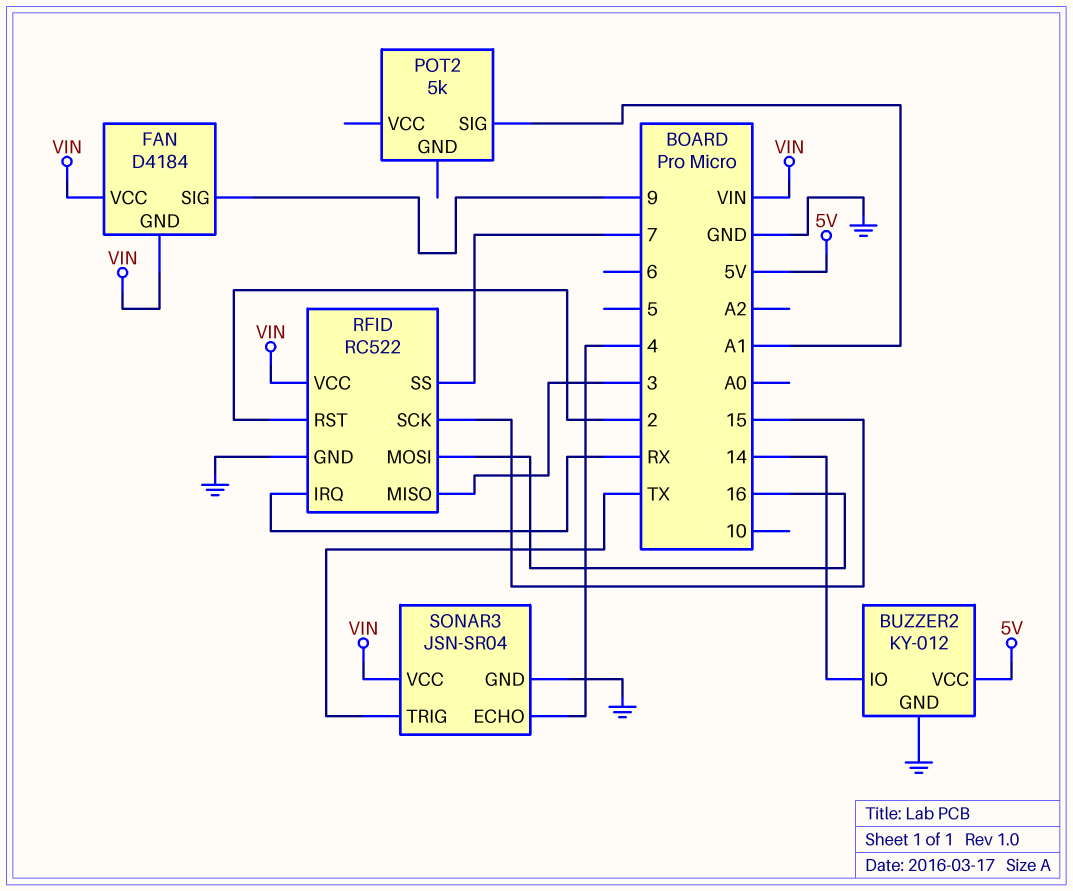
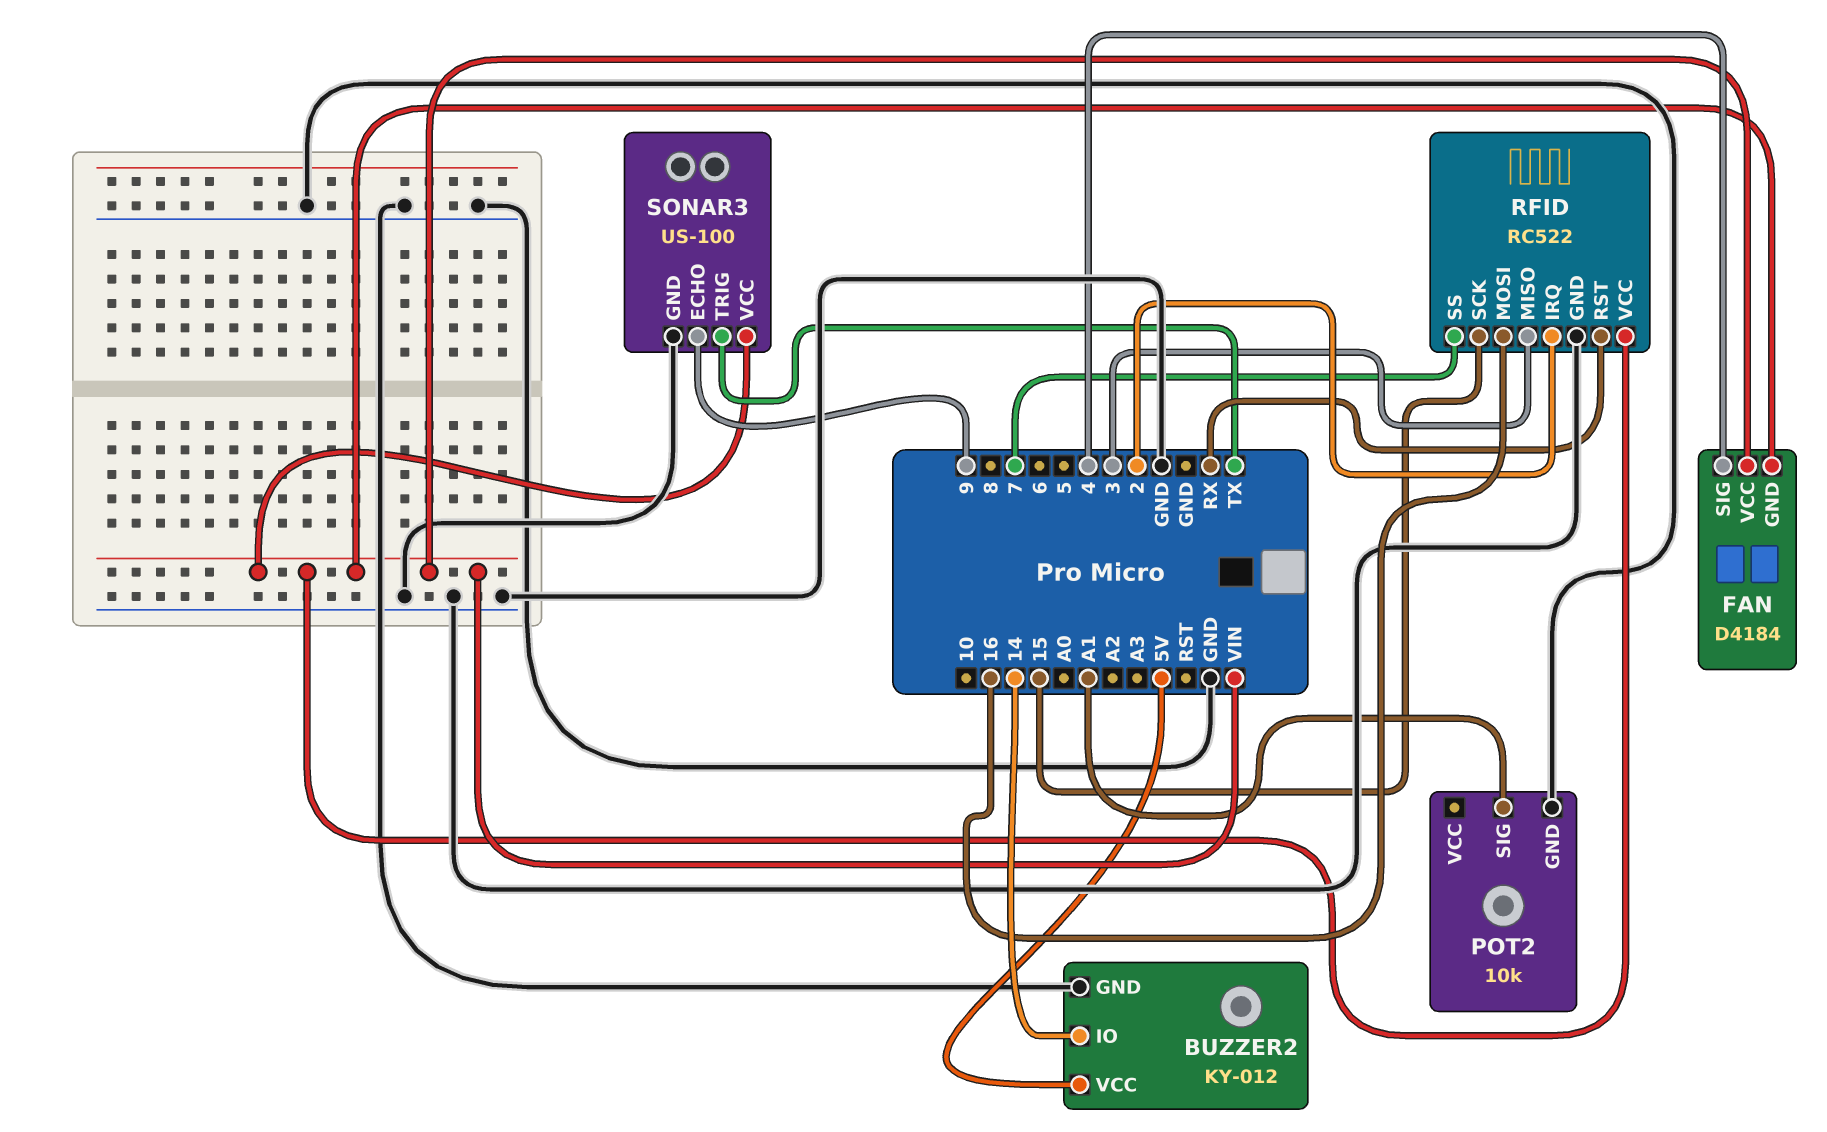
FAN pin SIG: 9 -> 4
POT2: 5k -> 10k
POT2 pin GND: none -> GND
RFID pin IRQ: RX -> 2
RFID pin RST: 2 -> RX
SONAR3: JSN-SR04 -> US-100
SONAR3 pin ECHO: 4 -> 9

